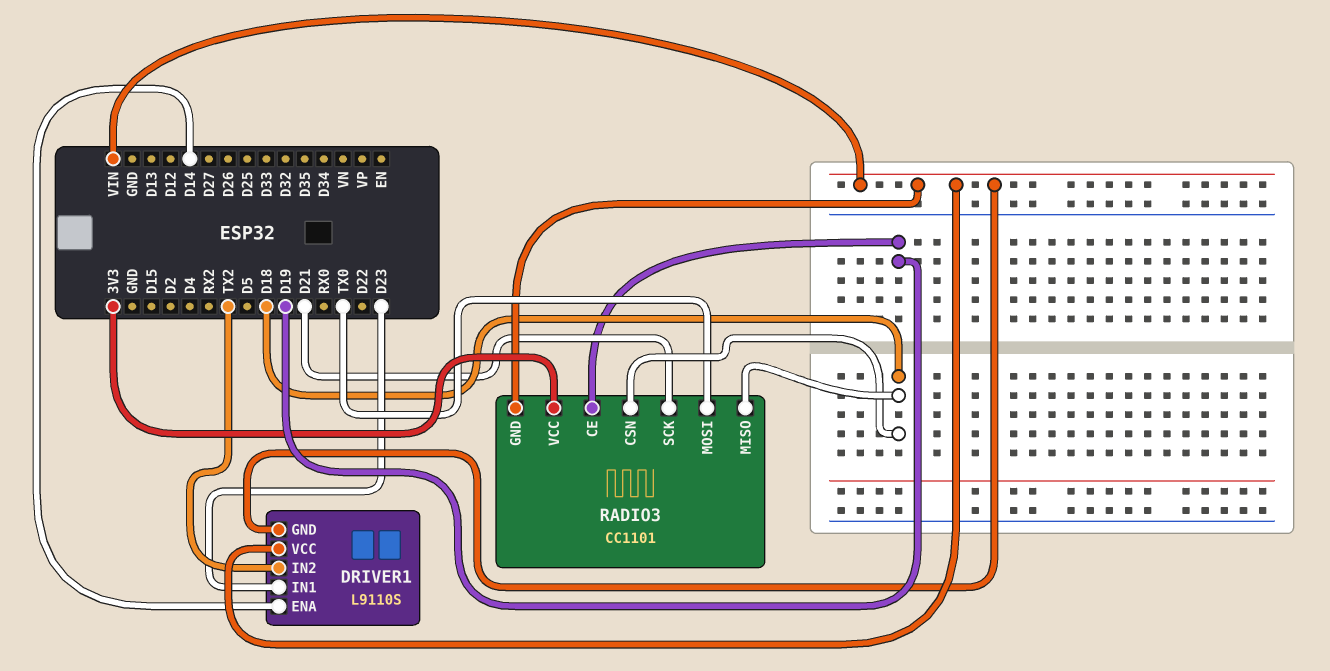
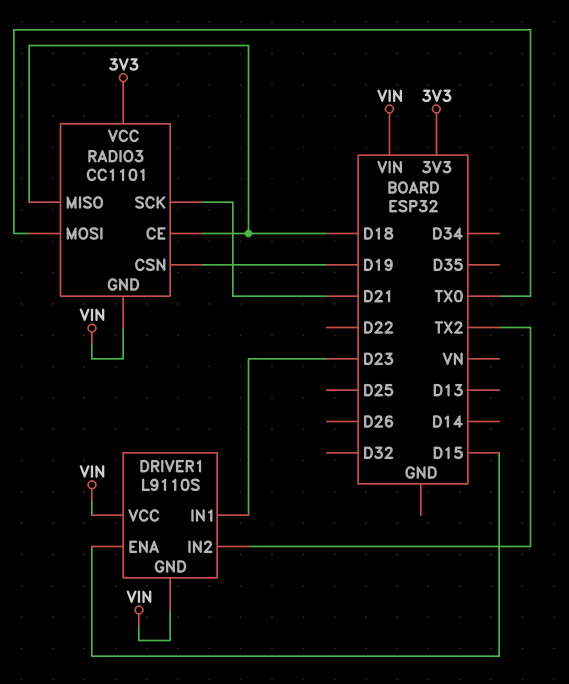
DRIVER1 pin ENA: D14 -> D15
RADIO3 pin CE: D19 -> D18
RADIO3 pin CSN: D18 -> D19

